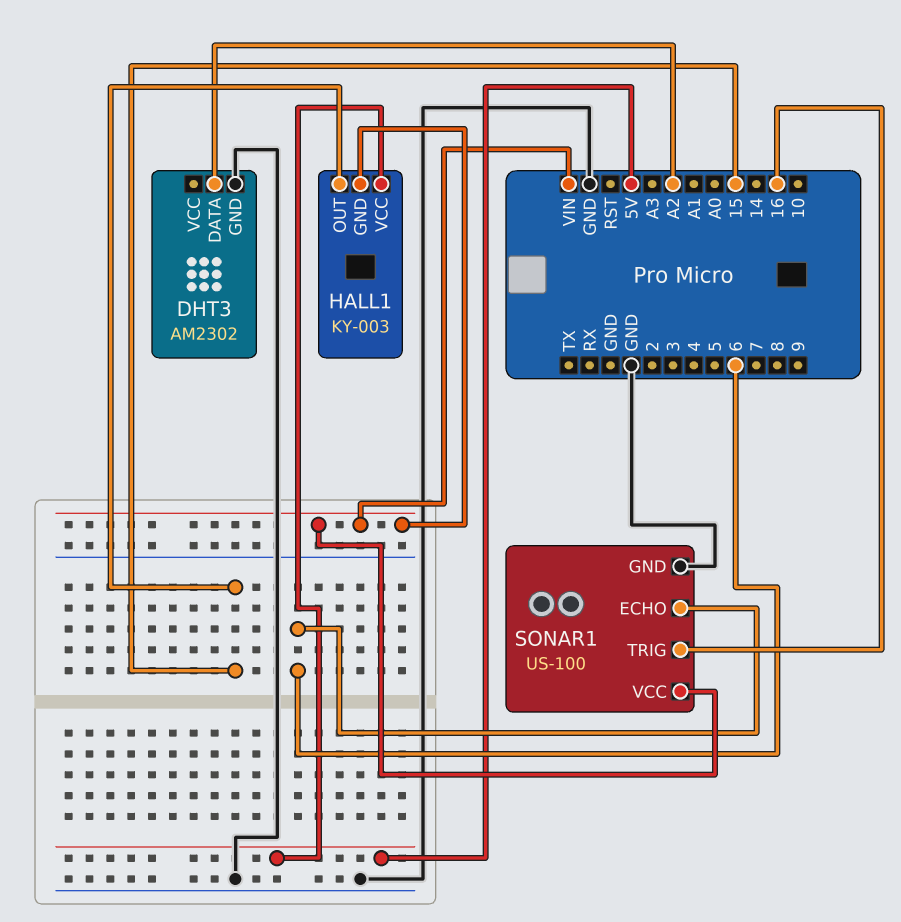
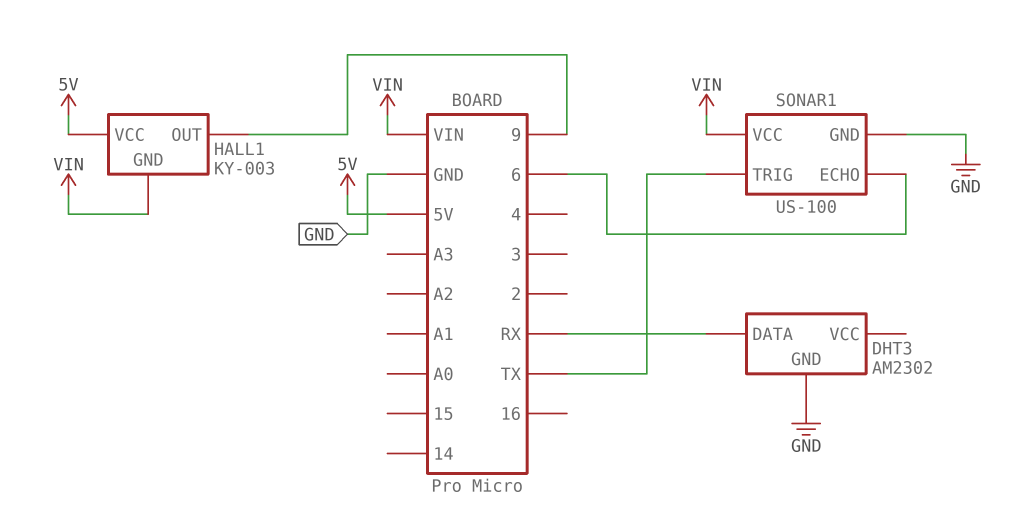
DHT3 pin DATA: A2 -> RX
HALL1 pin OUT: 15 -> 9
SONAR1 pin TRIG: 16 -> TX

